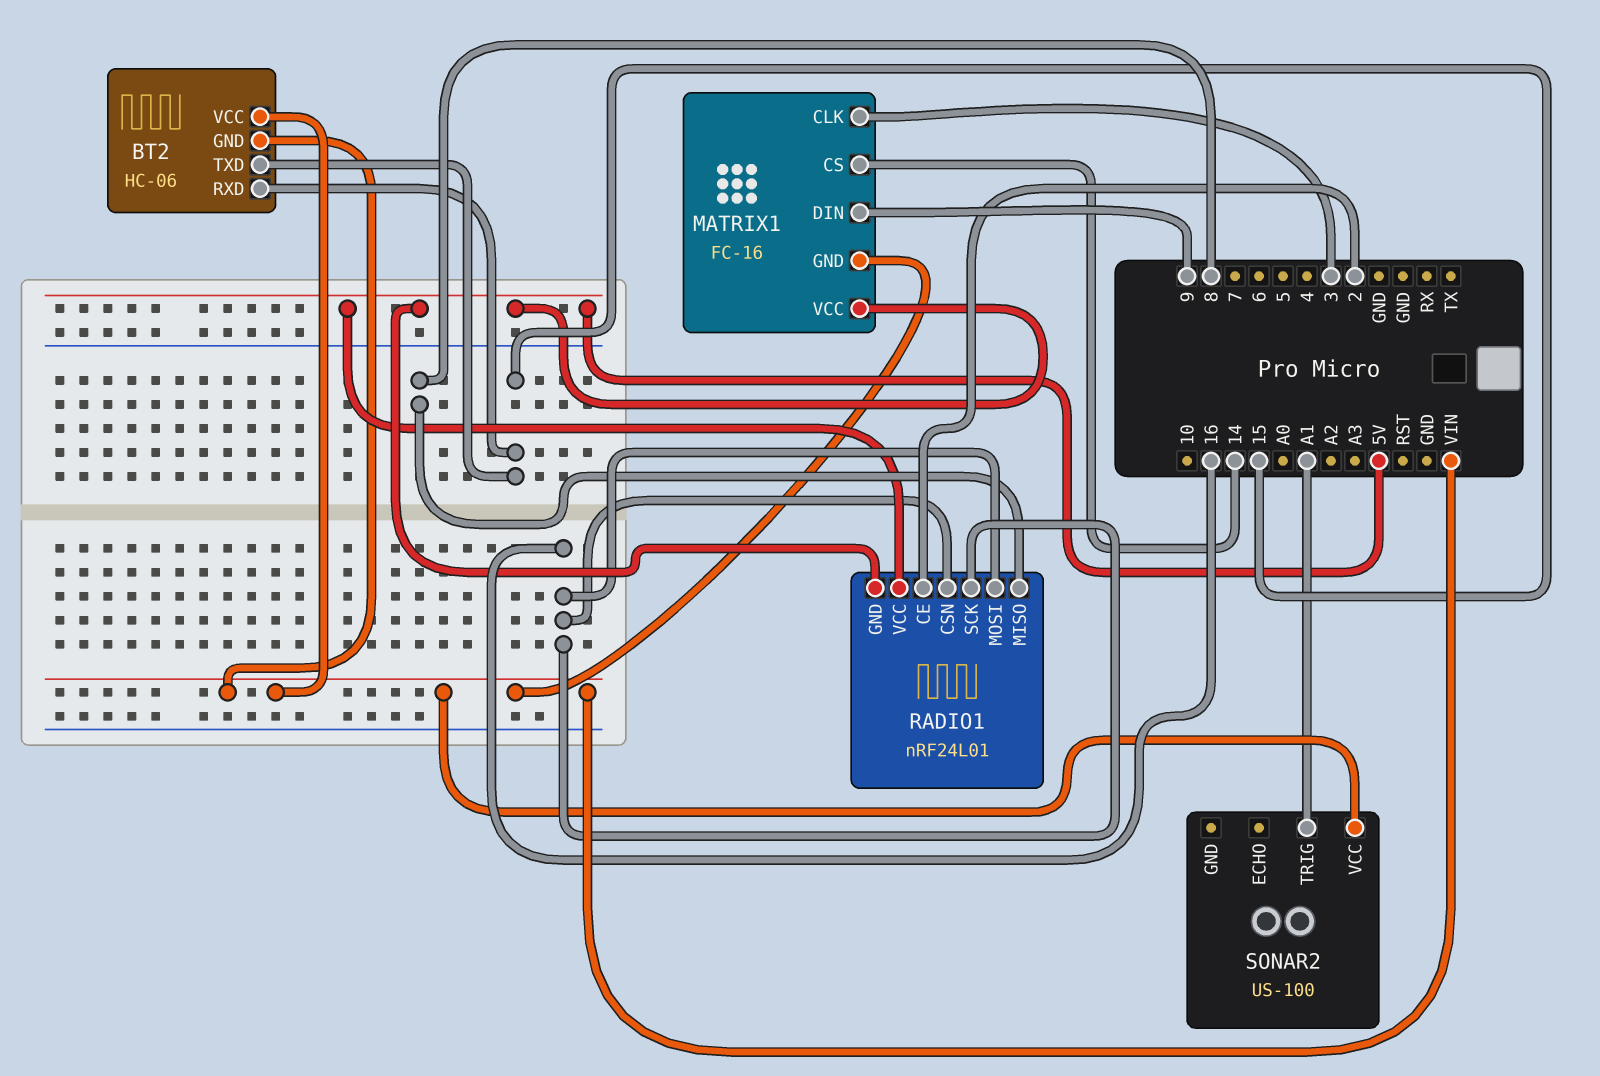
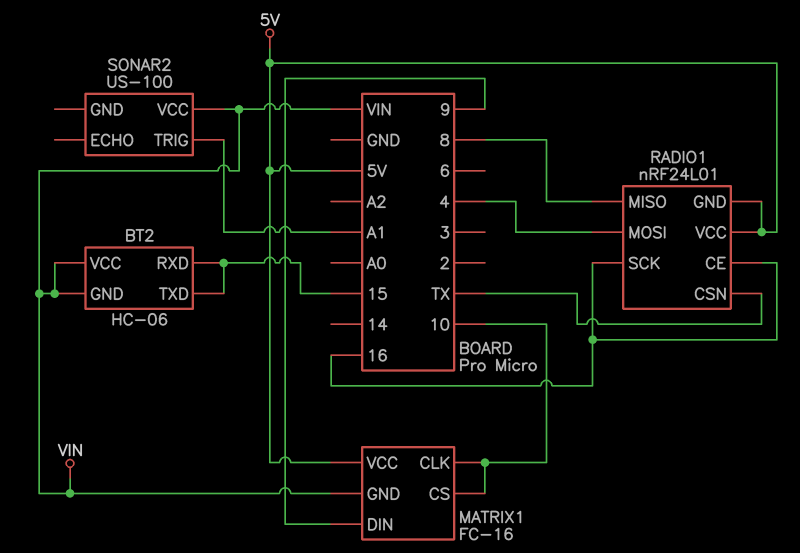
MATRIX1 pin CLK: 3 -> 10
MATRIX1 pin CS: 14 -> 10
RADIO1 pin CE: 2 -> 16
RADIO1 pin CSN: 16 -> TX
RADIO1 pin MOSI: 16 -> 4

